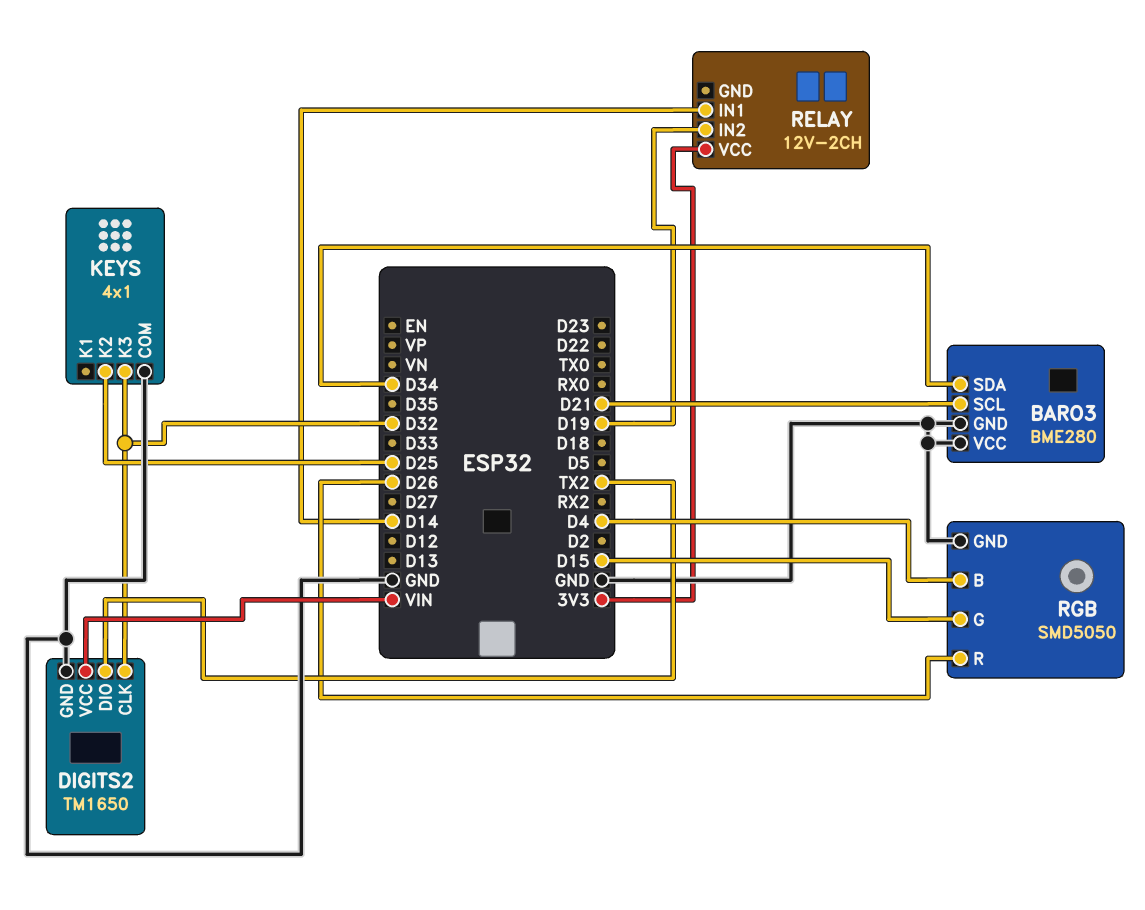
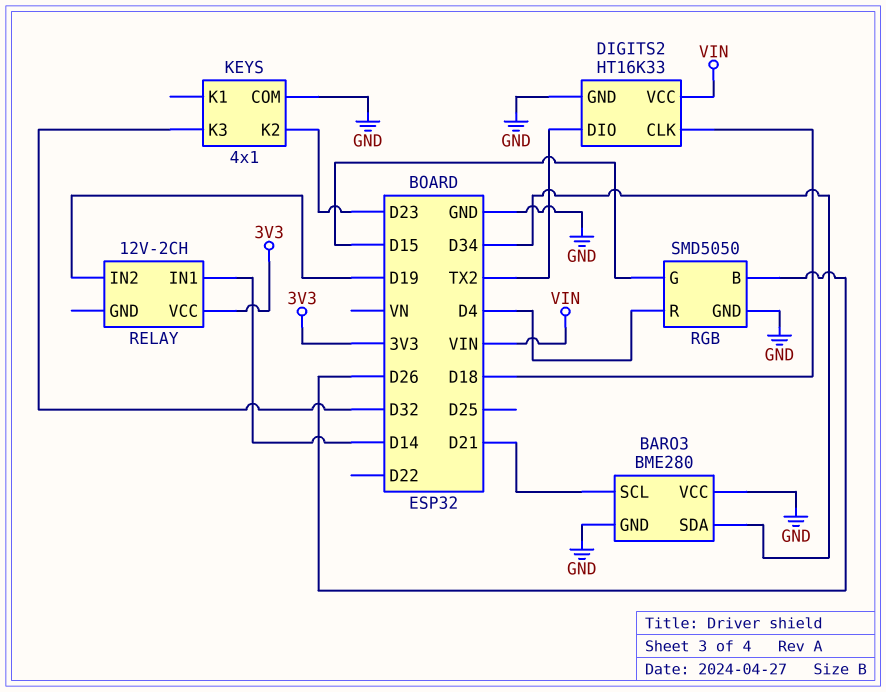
DIGITS2: TM1650 -> HT16K33
DIGITS2 pin CLK: D32 -> D18
KEYS pin K2: D25 -> D23
RGB pin B: D4 -> D26
RGB pin R: D26 -> D4

